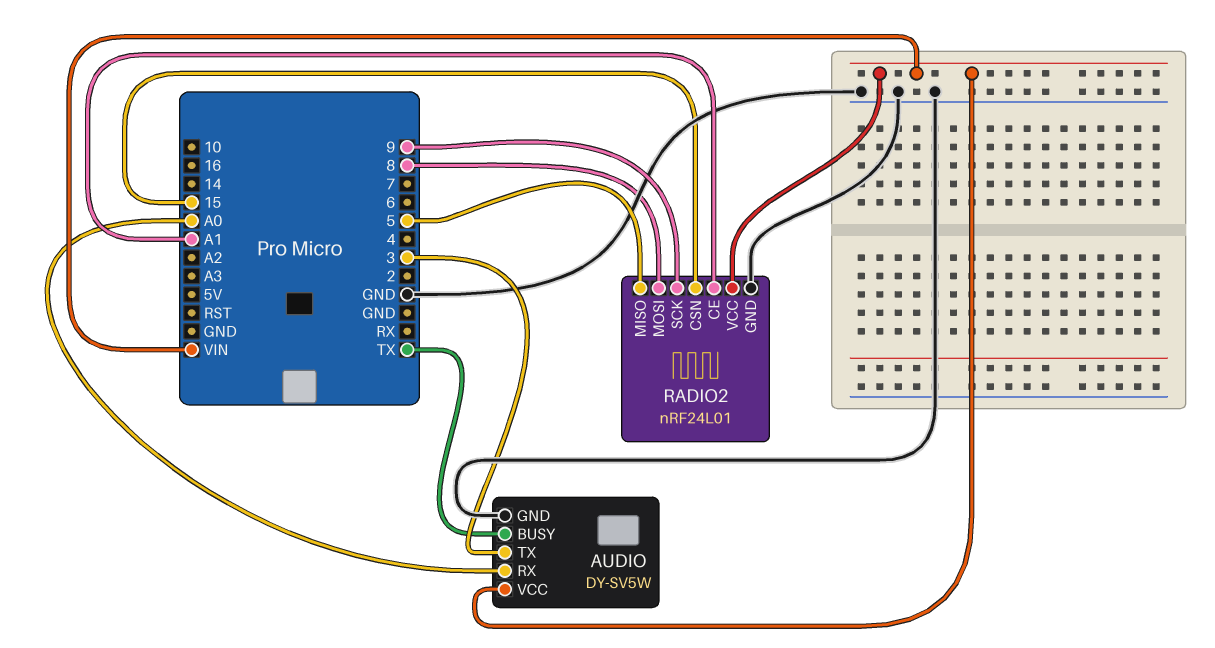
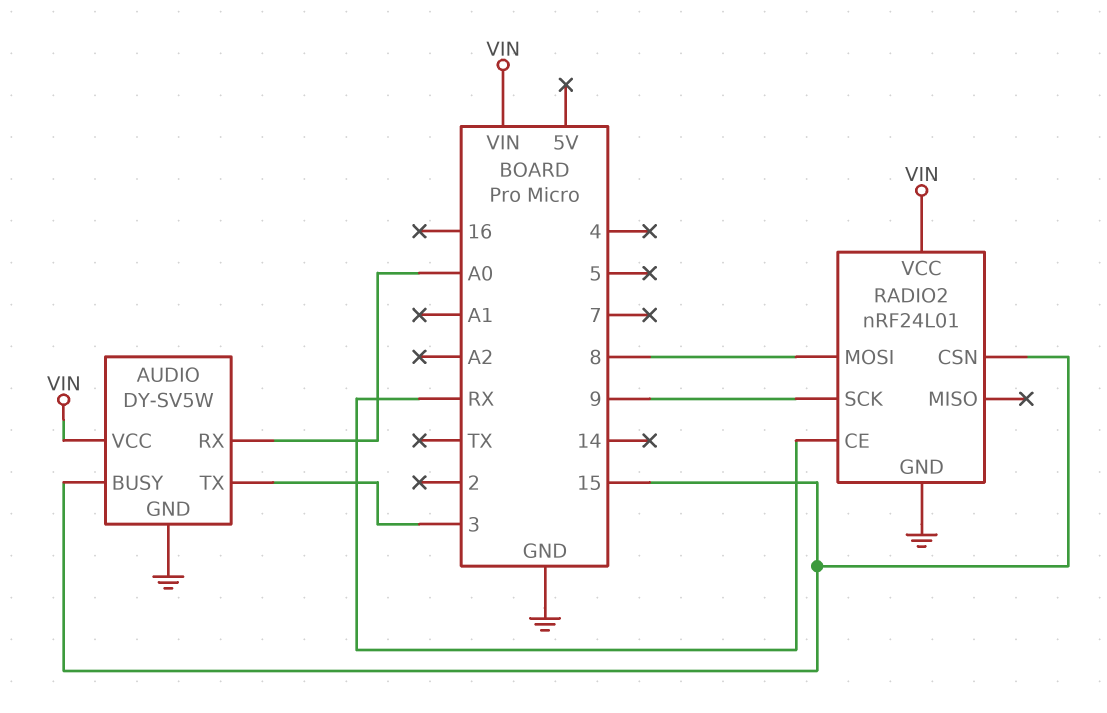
AUDIO pin BUSY: TX -> 15
RADIO2 pin CE: A1 -> RX
RADIO2 pin MISO: 5 -> none

